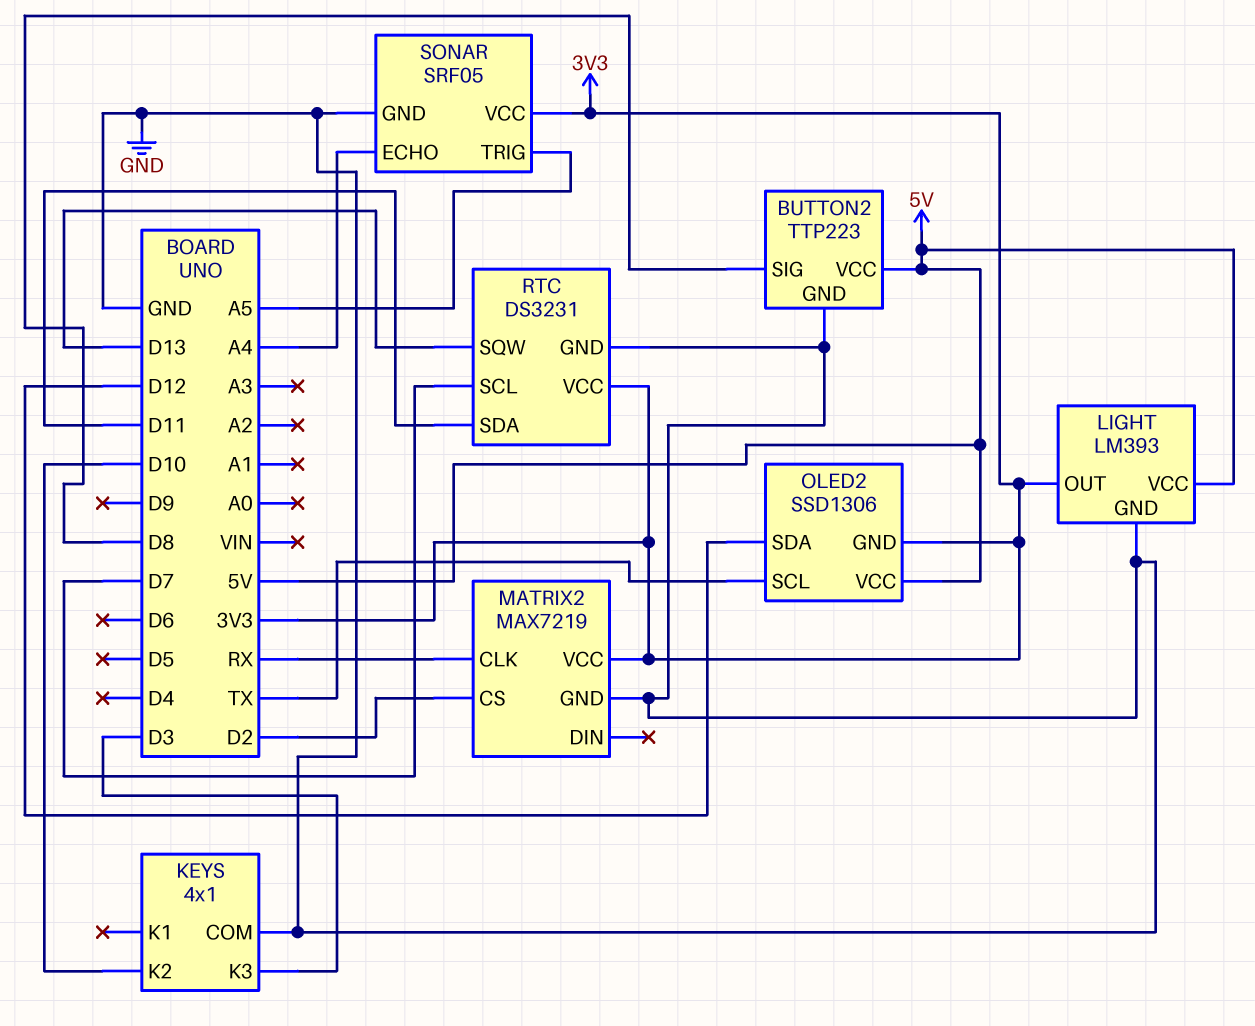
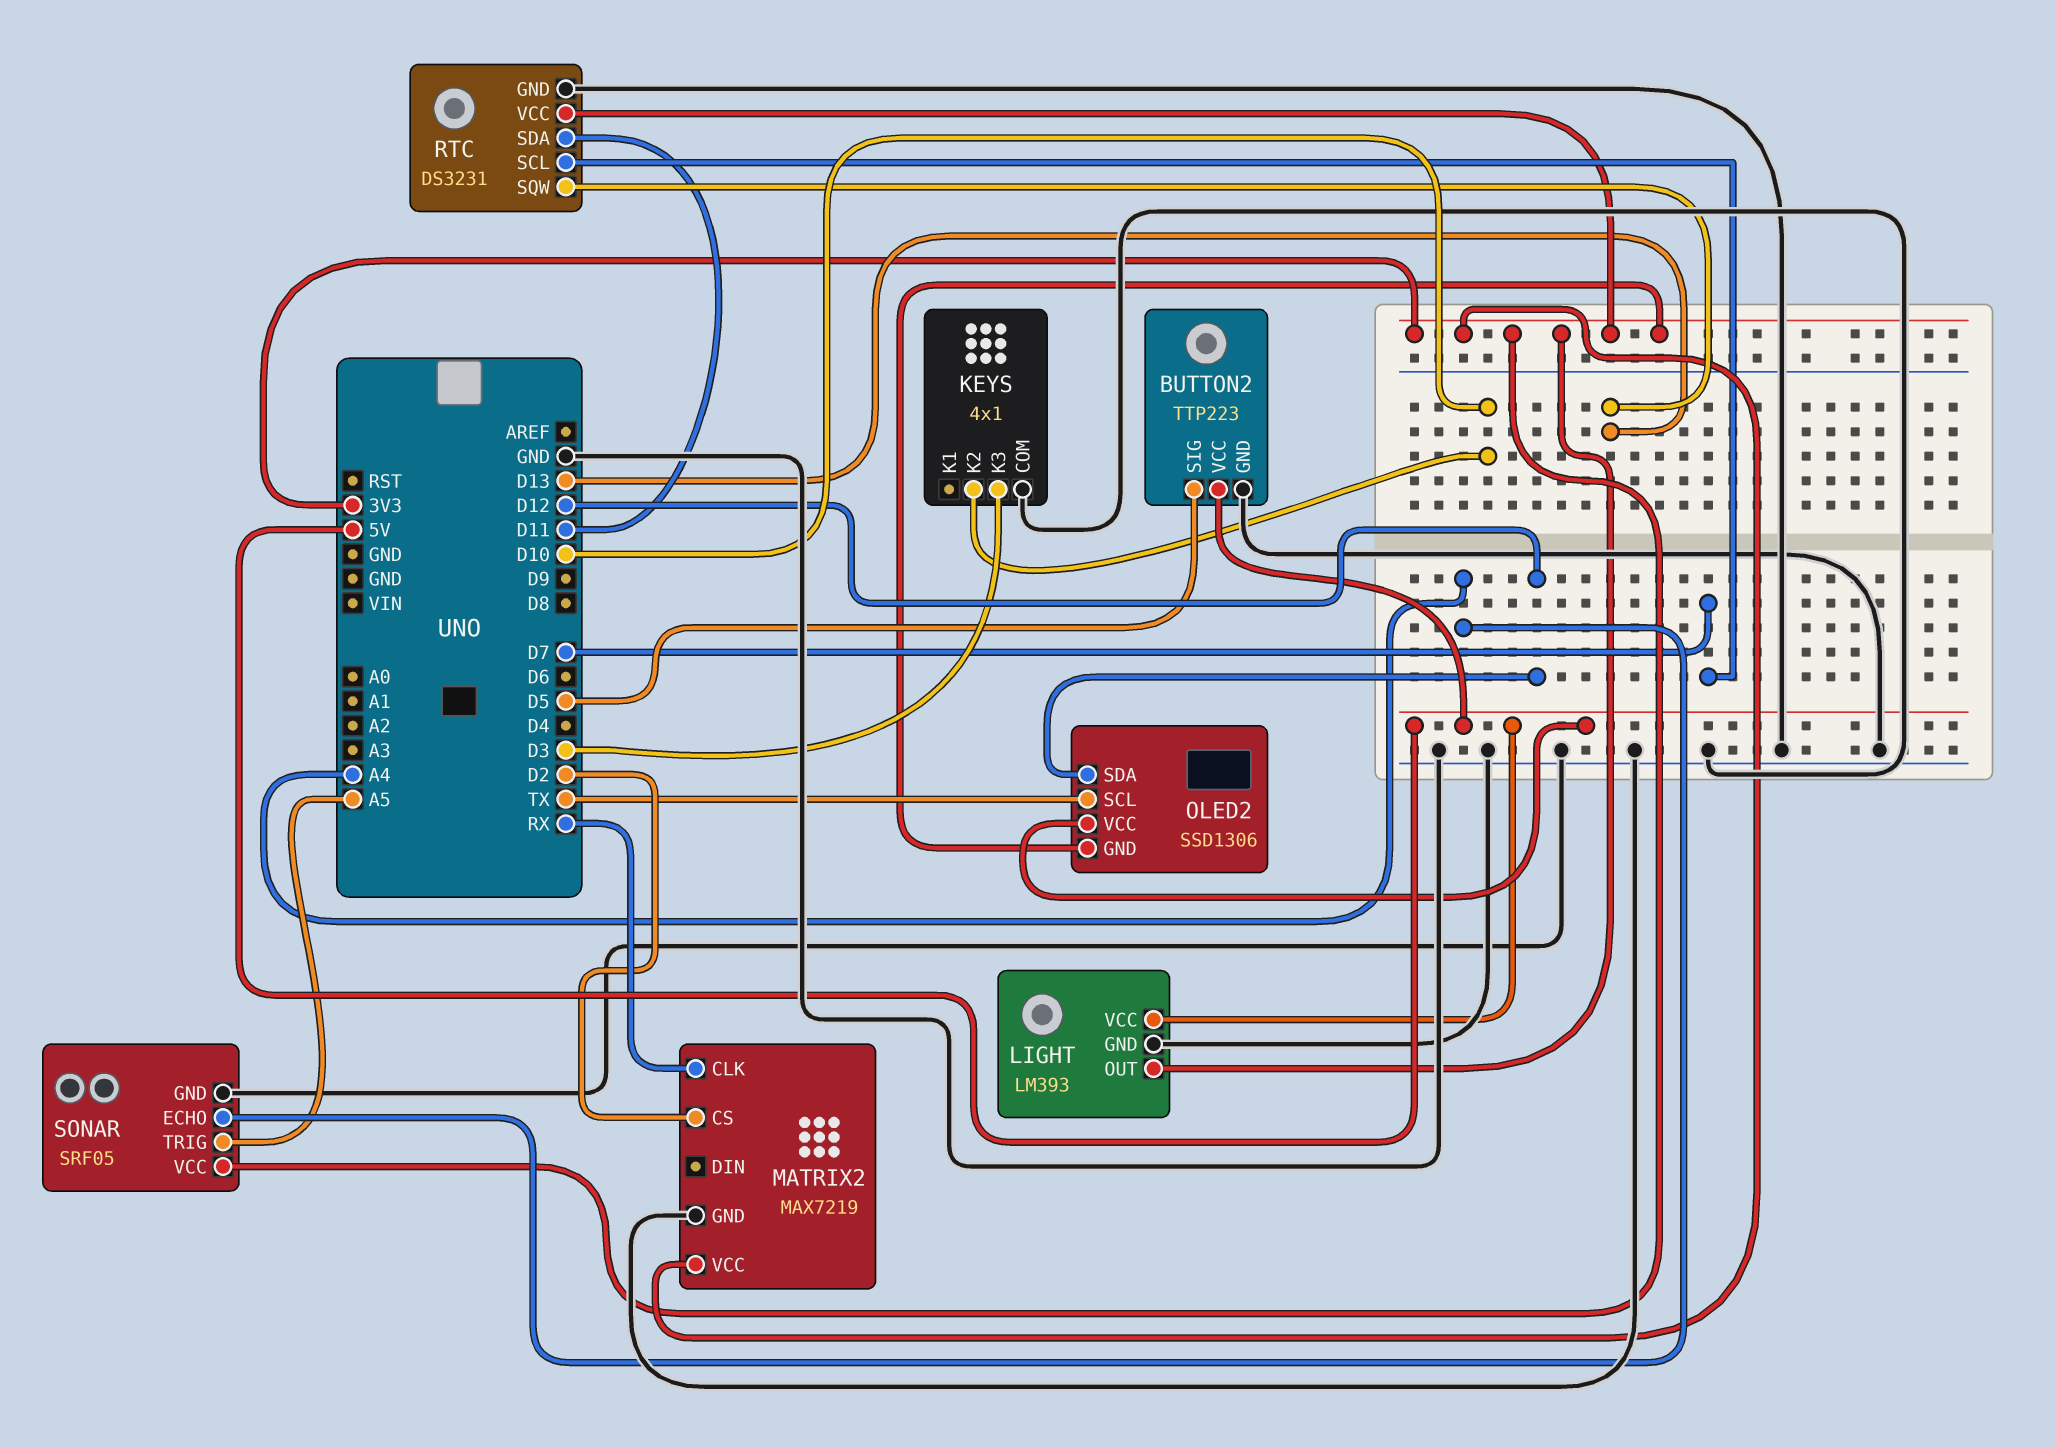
BUTTON2 pin SIG: D8 -> D5

